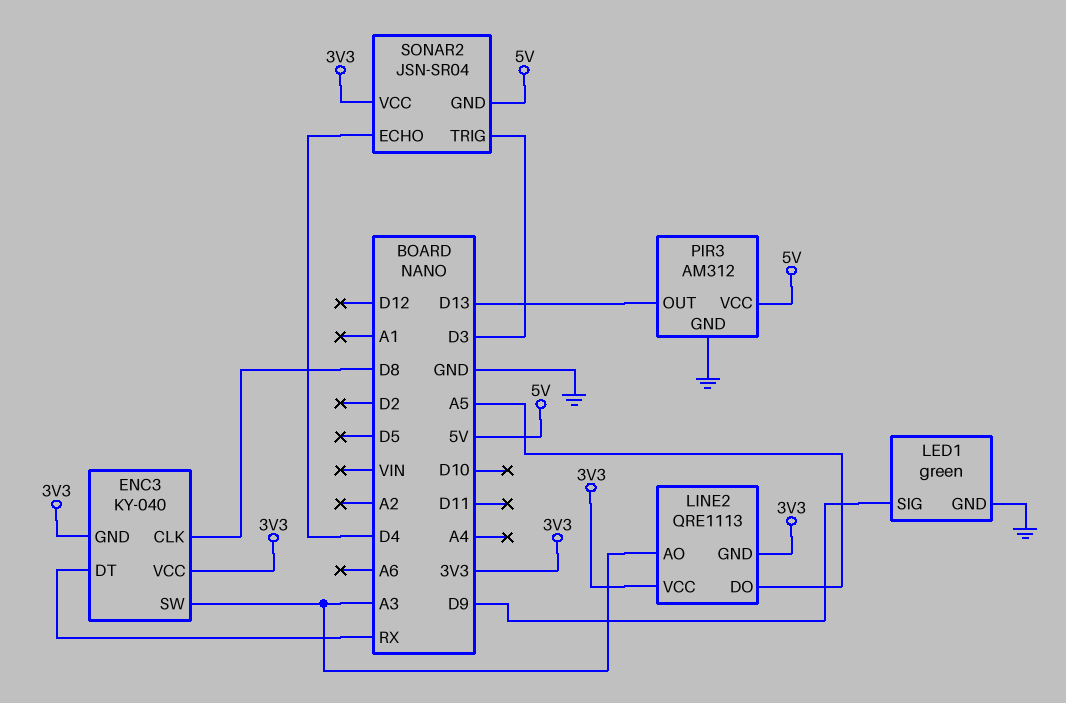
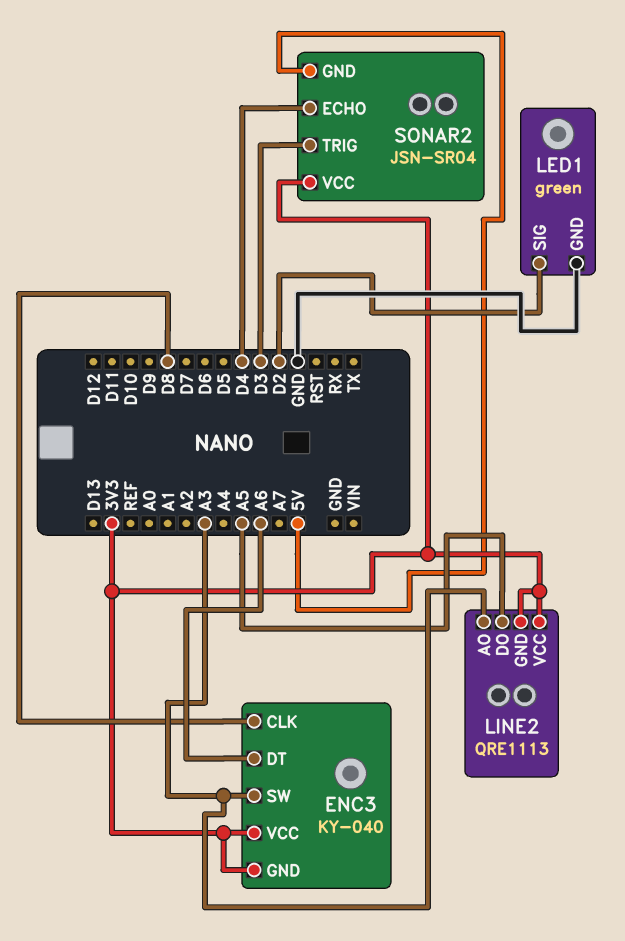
ENC3 pin DT: RX -> A6
LED1 pin SIG: D9 -> D2
PIR3: AM312 -> none
PIR3 pin GND: GND -> none
PIR3 pin OUT: D13 -> none
PIR3 pin VCC: 5V -> none

